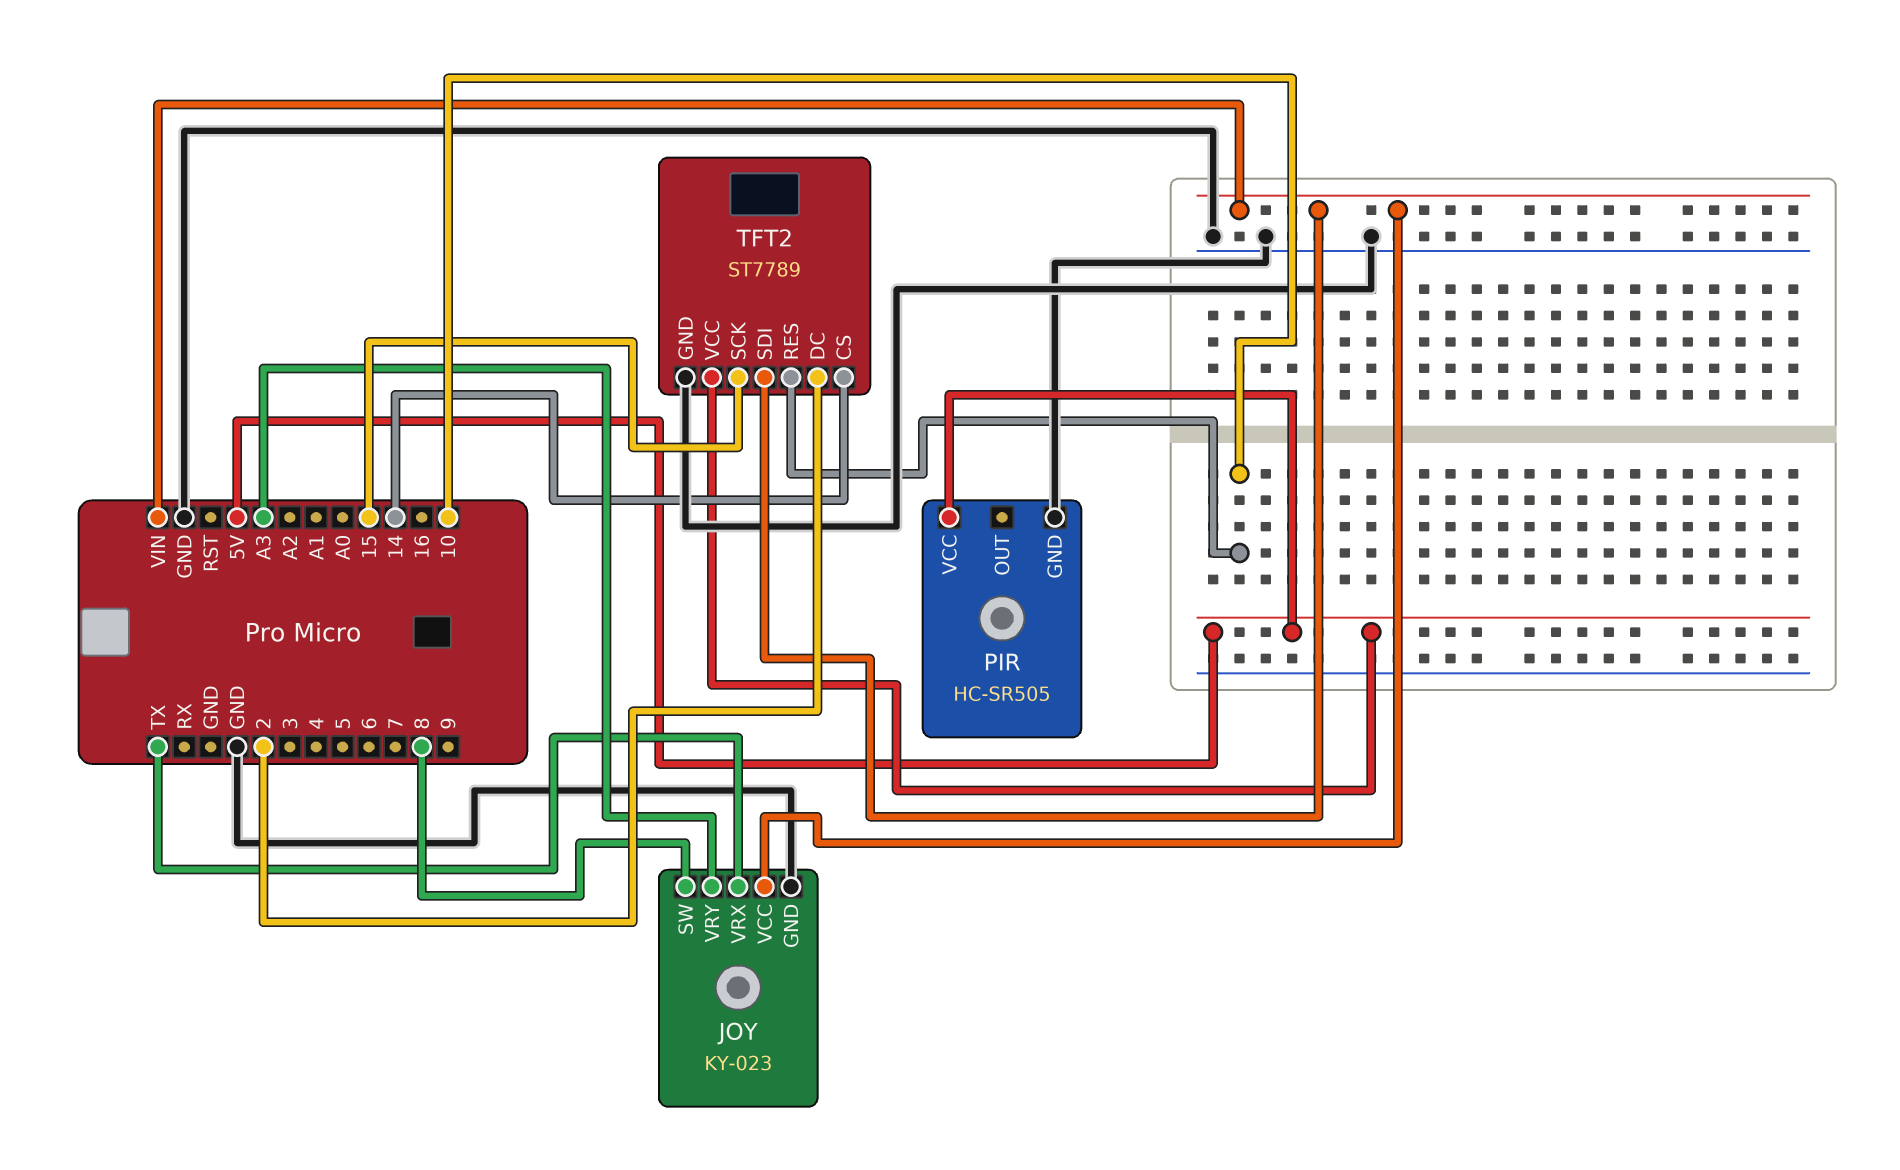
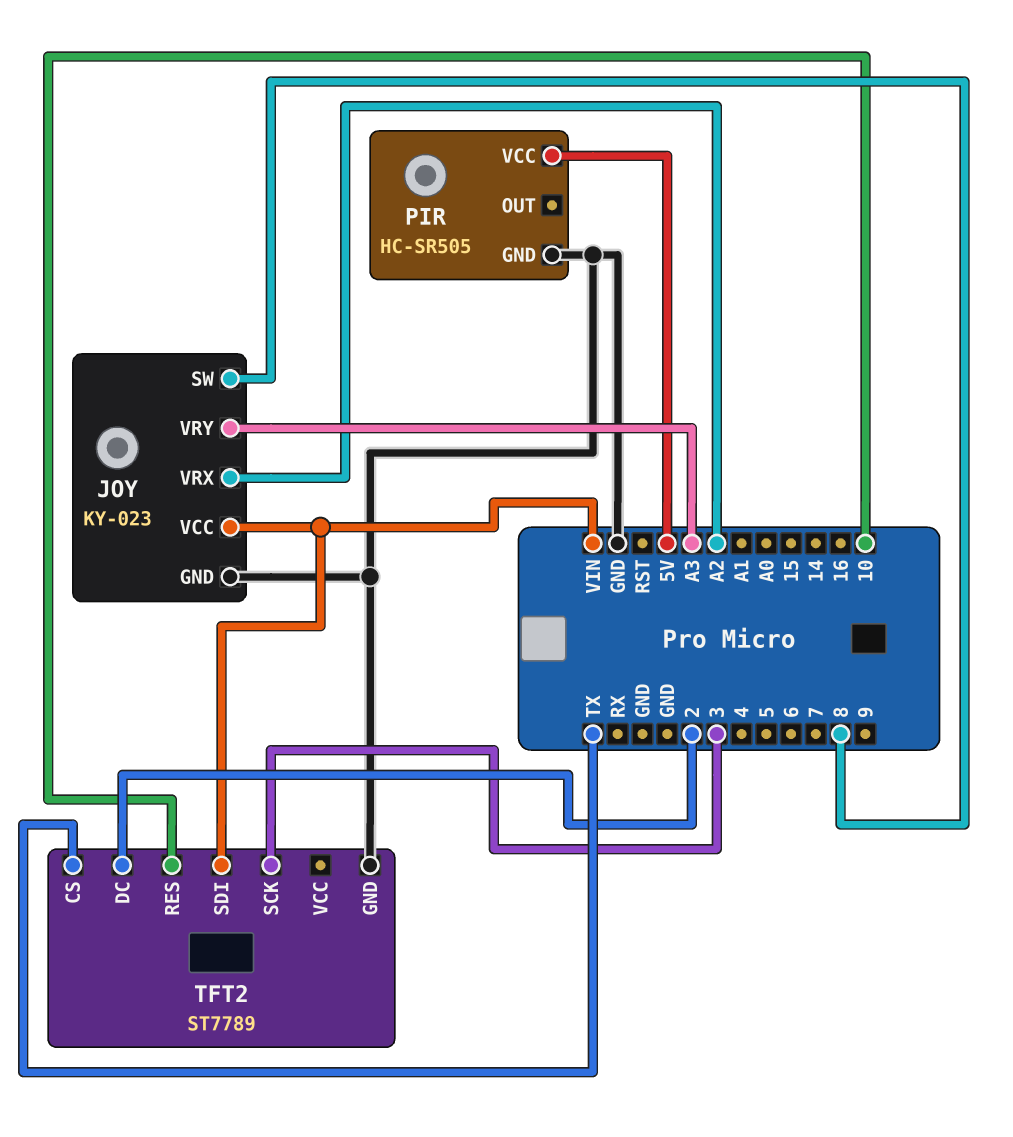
JOY pin VRX: TX -> A2
TFT2 pin CS: 14 -> TX
TFT2 pin SCK: 15 -> 3
TFT2 pin VCC: 5V -> none

